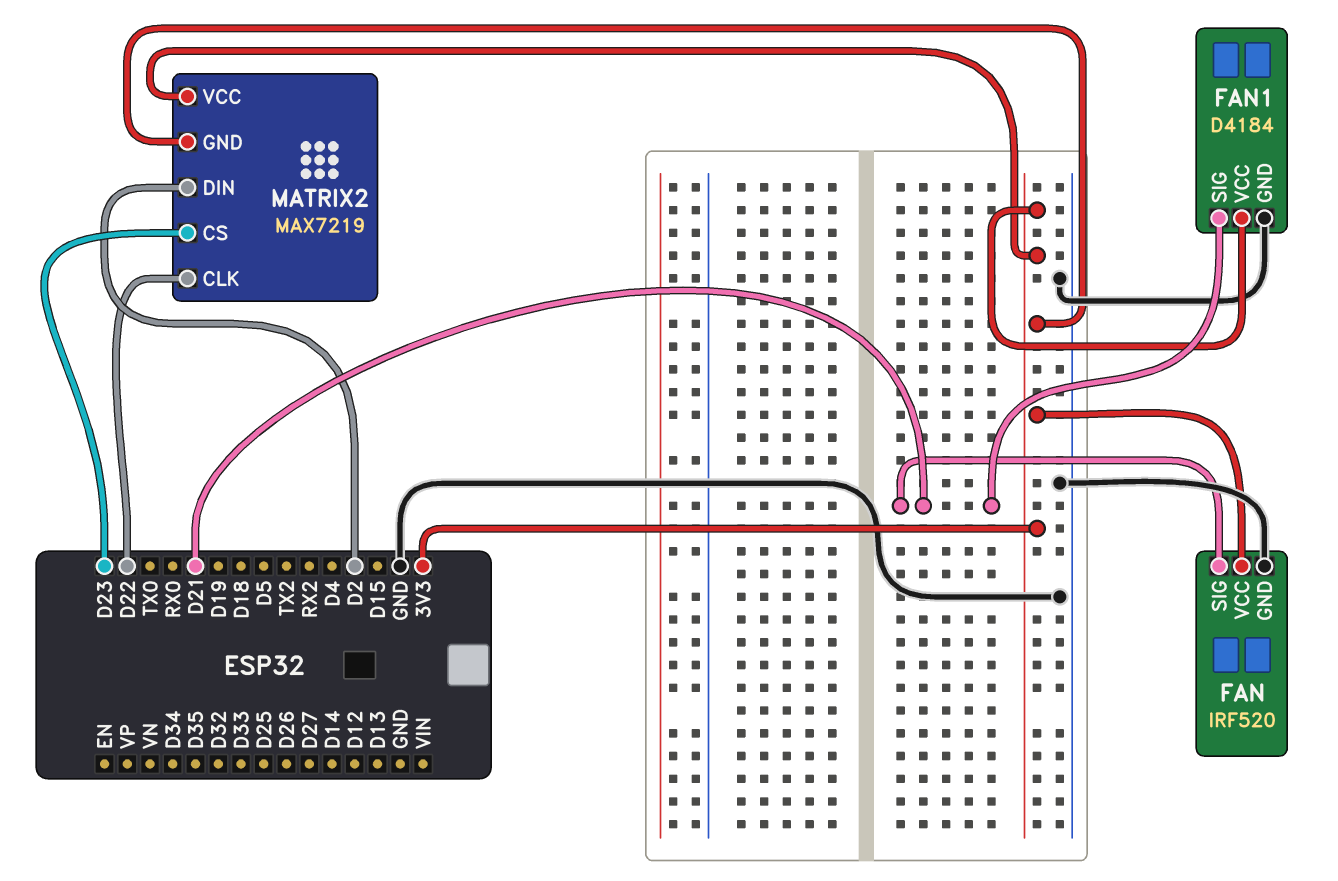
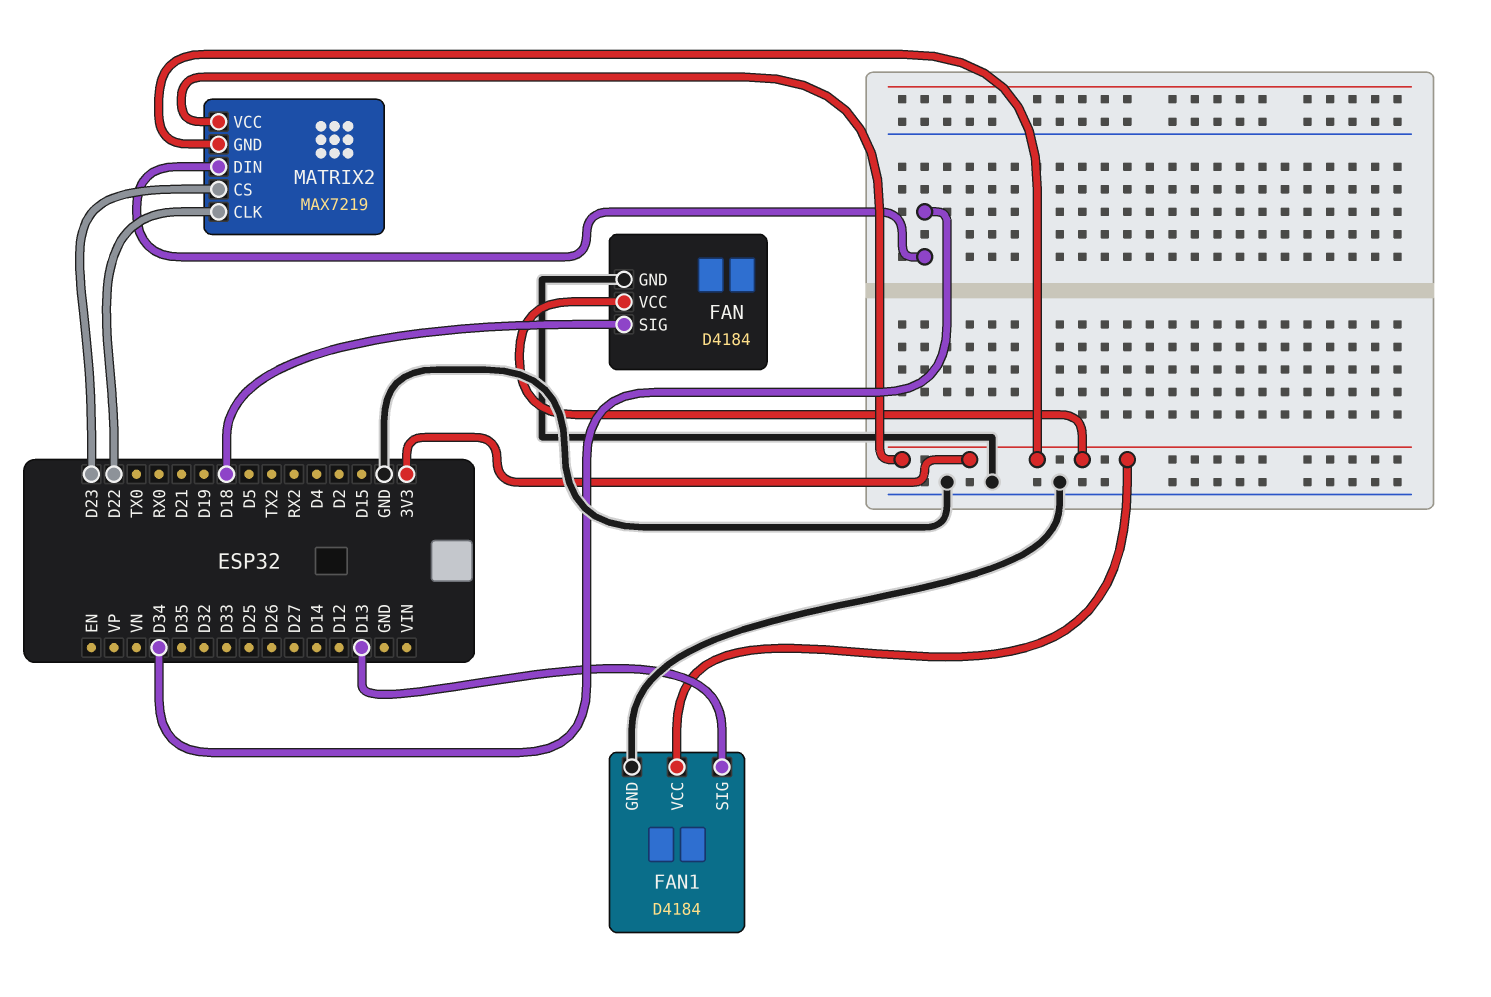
FAN: IRF520 -> D4184
FAN pin SIG: D21 -> D18
FAN1 pin SIG: D21 -> D13
MATRIX2 pin DIN: D2 -> D34

